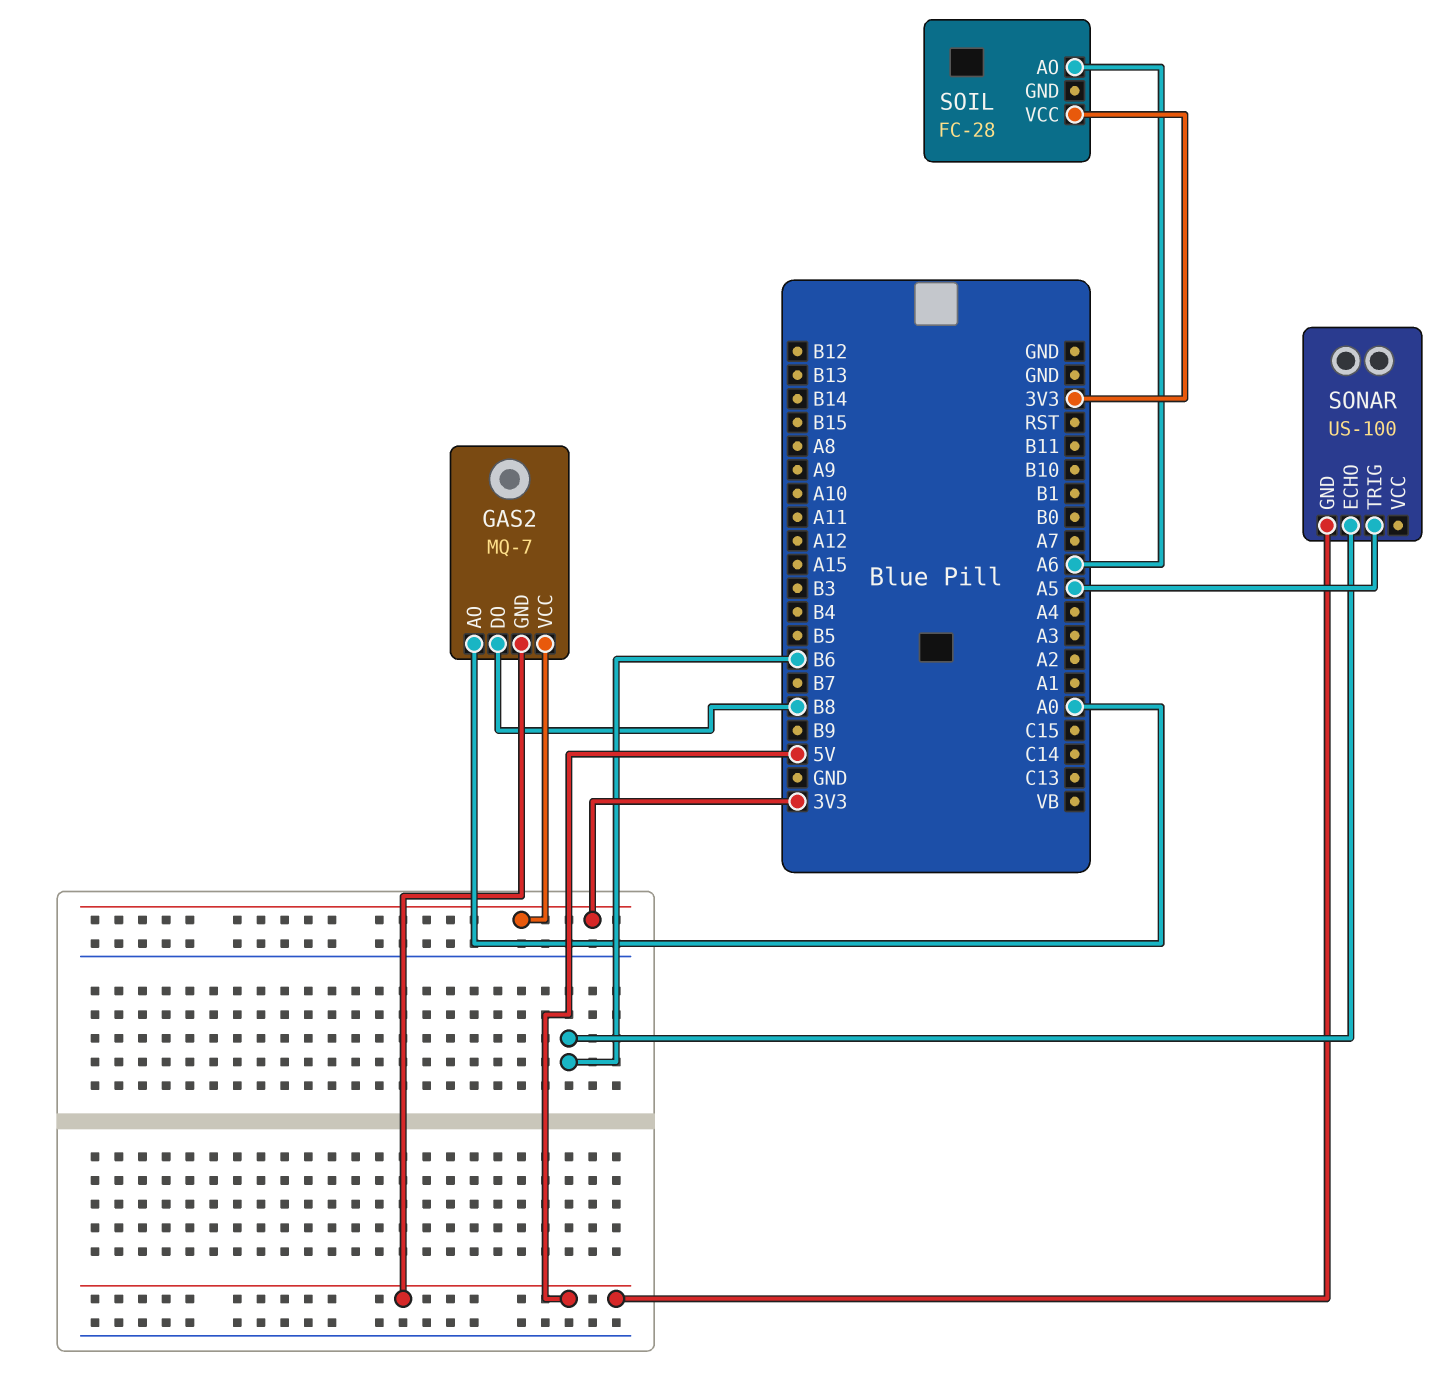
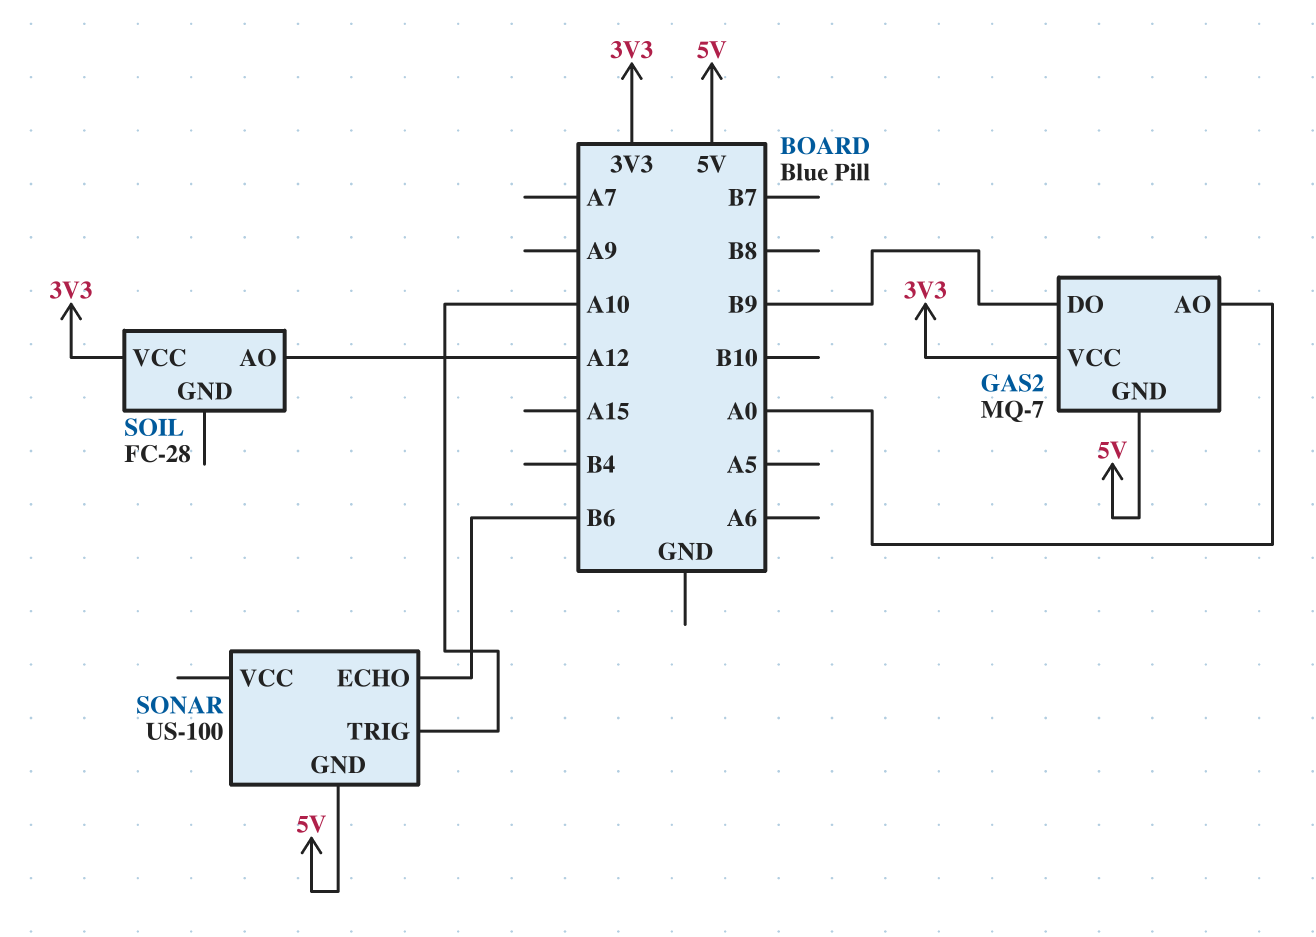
GAS2 pin DO: B8 -> B9
SOIL pin AO: A6 -> A12
SONAR pin TRIG: A5 -> A10

